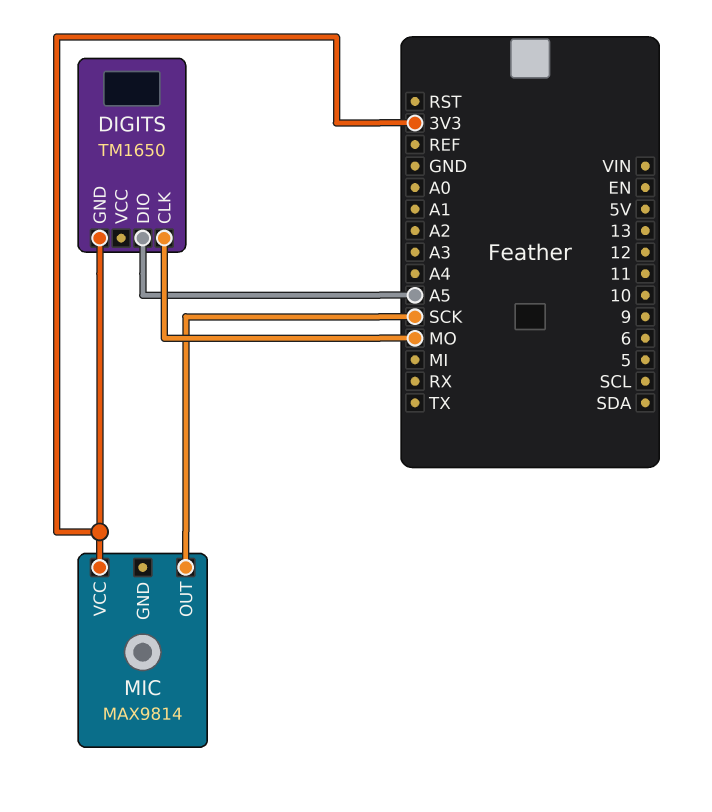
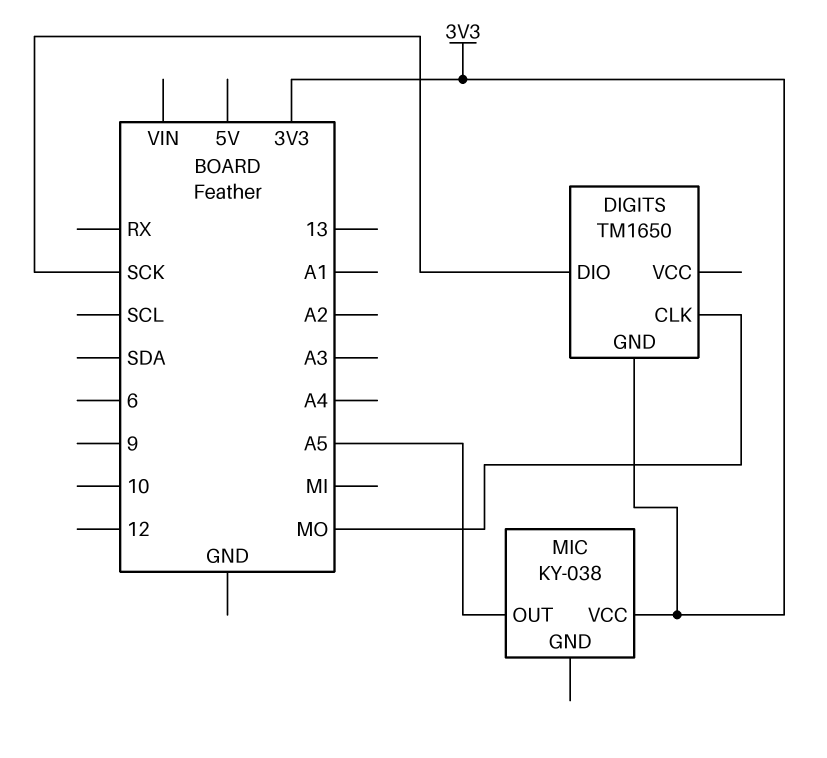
DIGITS pin DIO: A5 -> SCK
MIC: MAX9814 -> KY-038
MIC pin OUT: SCK -> A5

